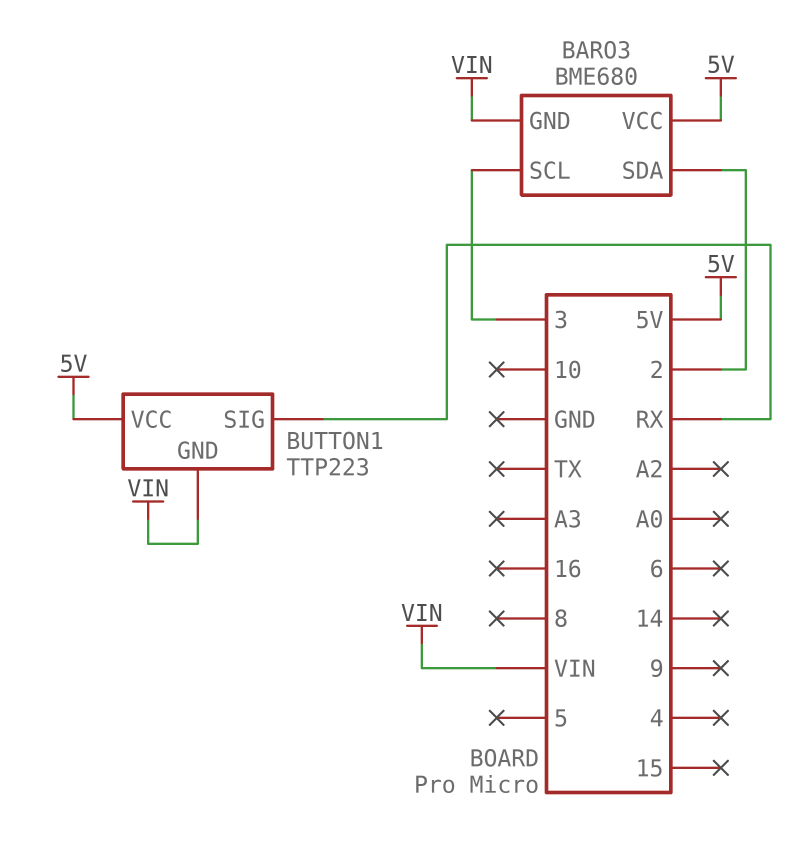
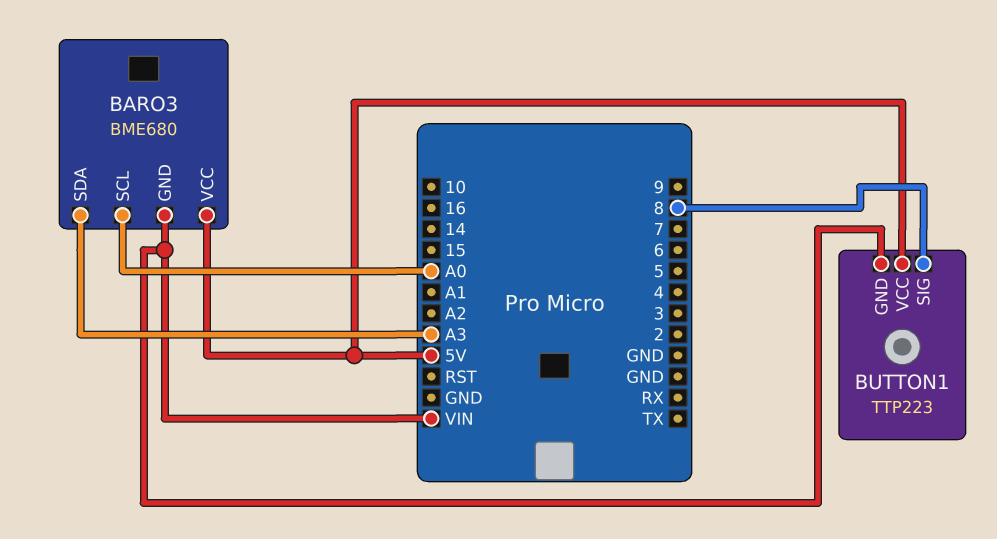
BARO3 pin SCL: 3 -> A0
BARO3 pin SDA: 2 -> A3
BUTTON1 pin SIG: RX -> 8

